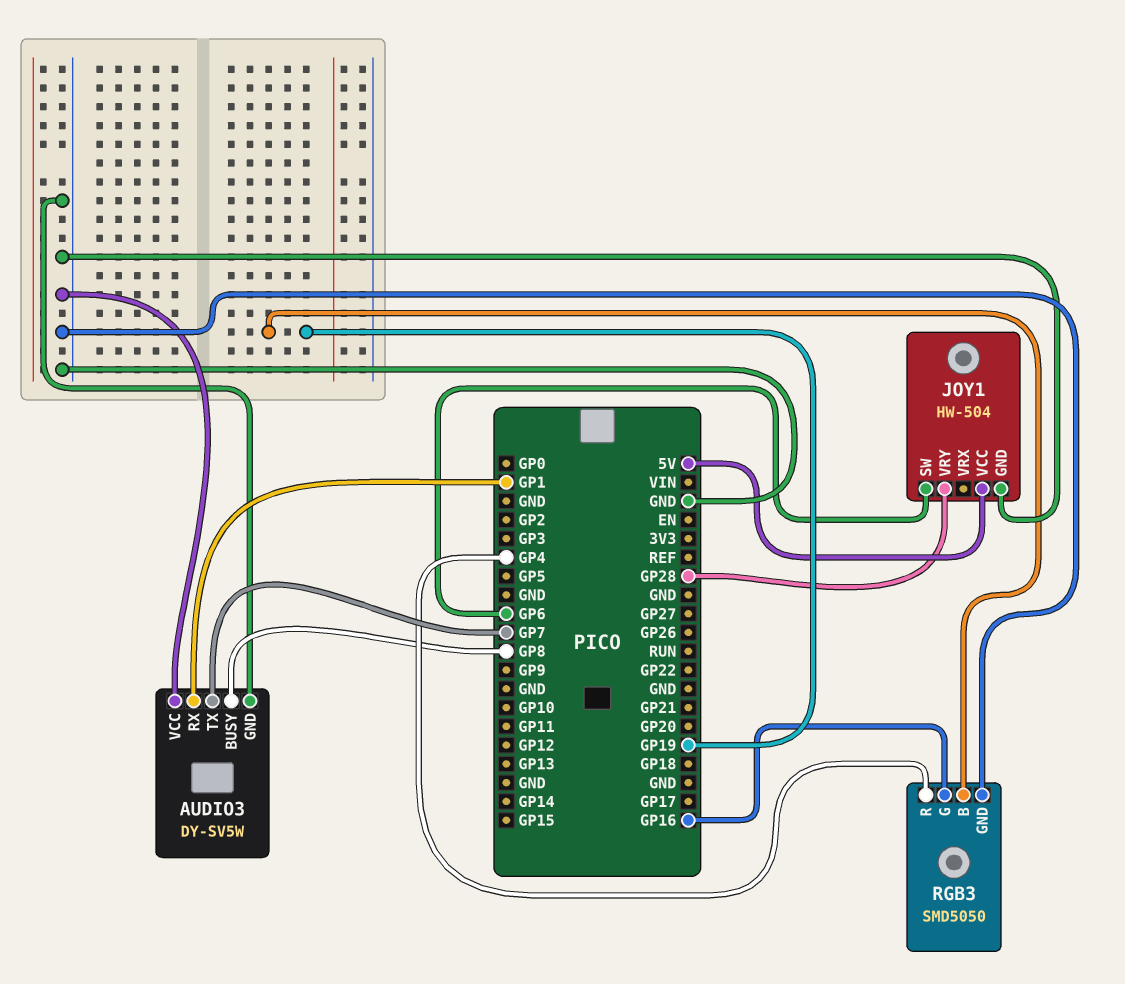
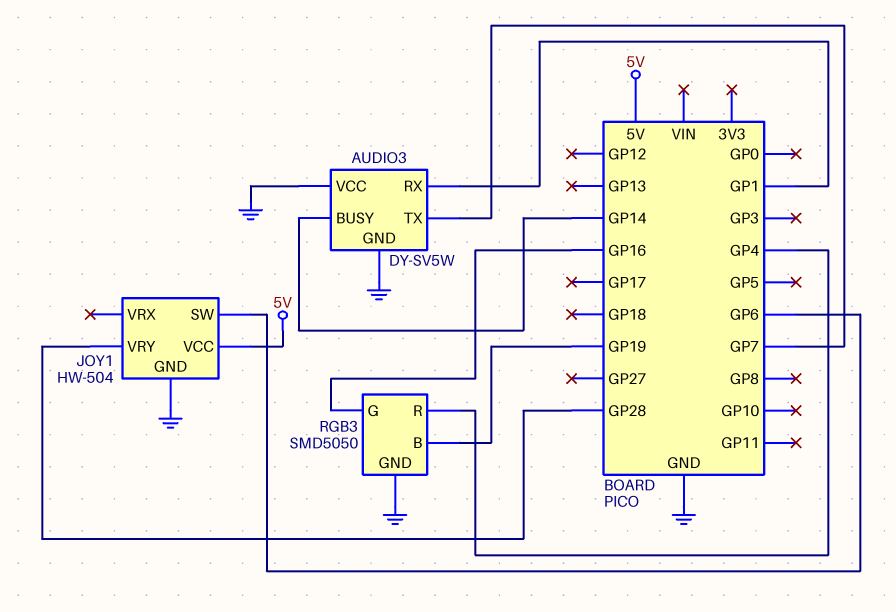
AUDIO3 pin BUSY: GP8 -> GP14

